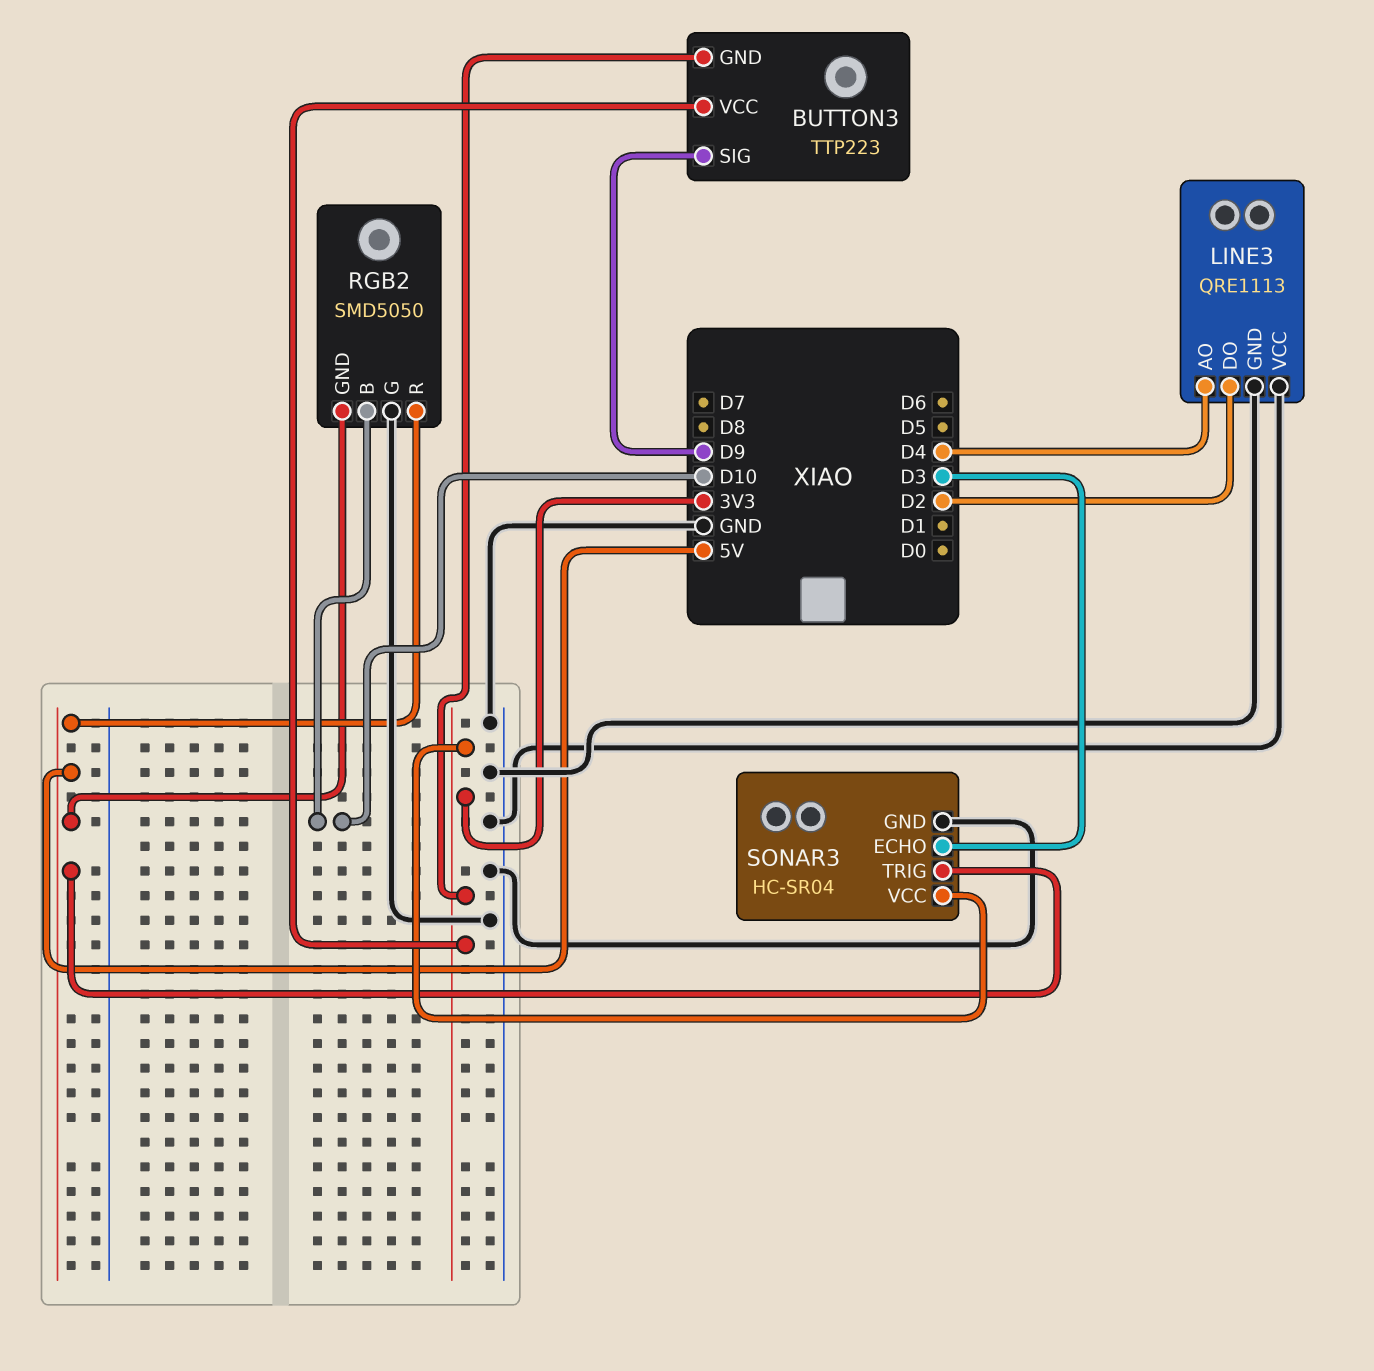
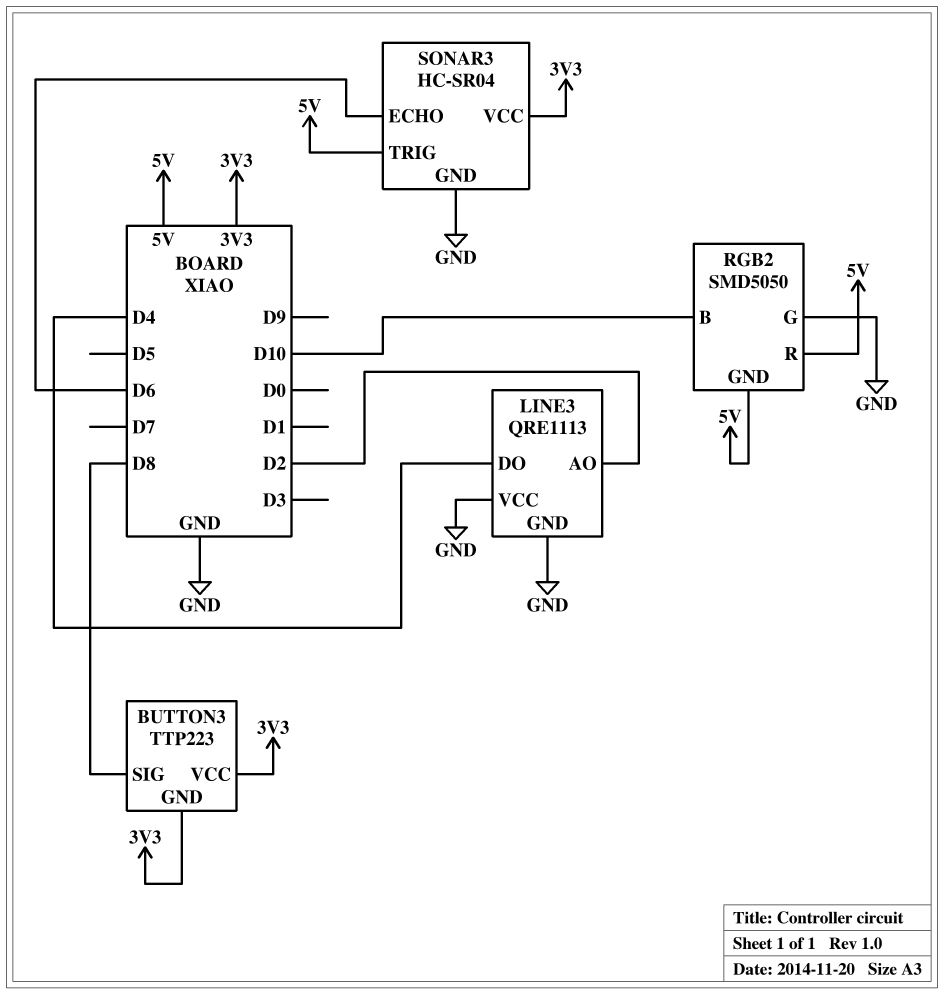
BUTTON3 pin SIG: D9 -> D8
LINE3 pin AO: D4 -> D2
LINE3 pin DO: D2 -> D4
SONAR3 pin ECHO: D3 -> D6

